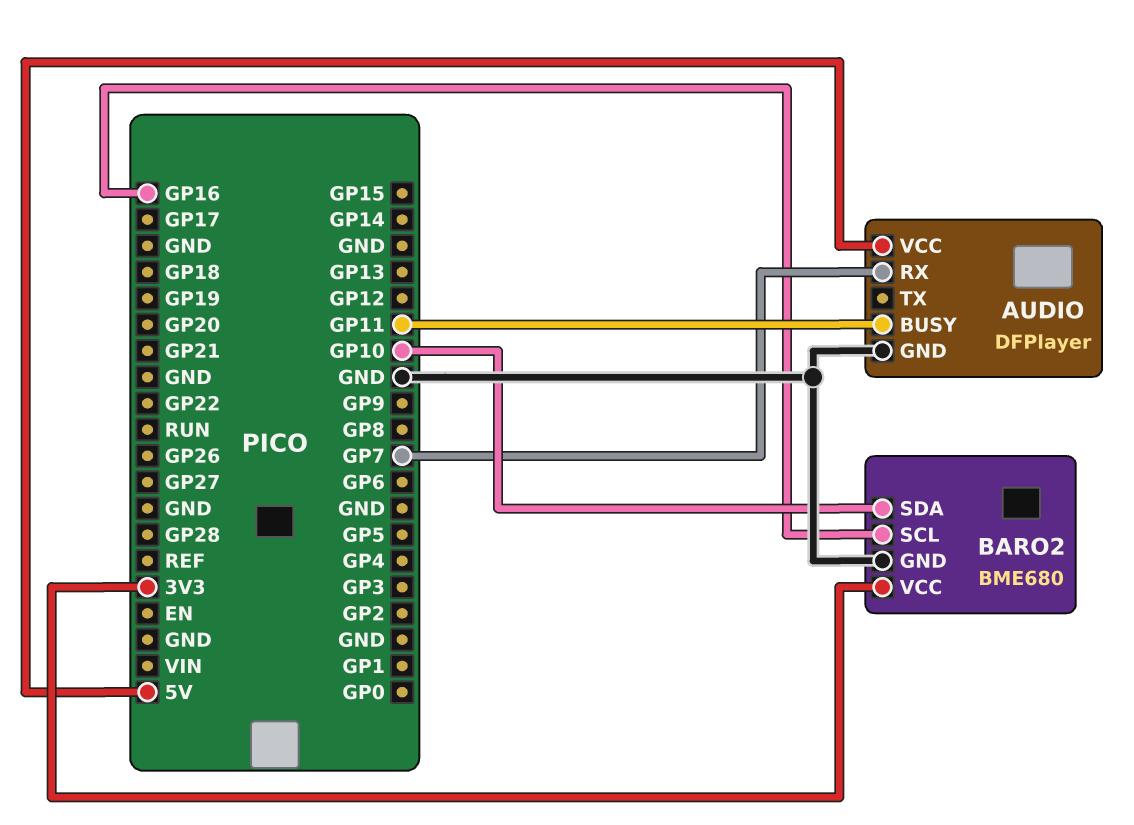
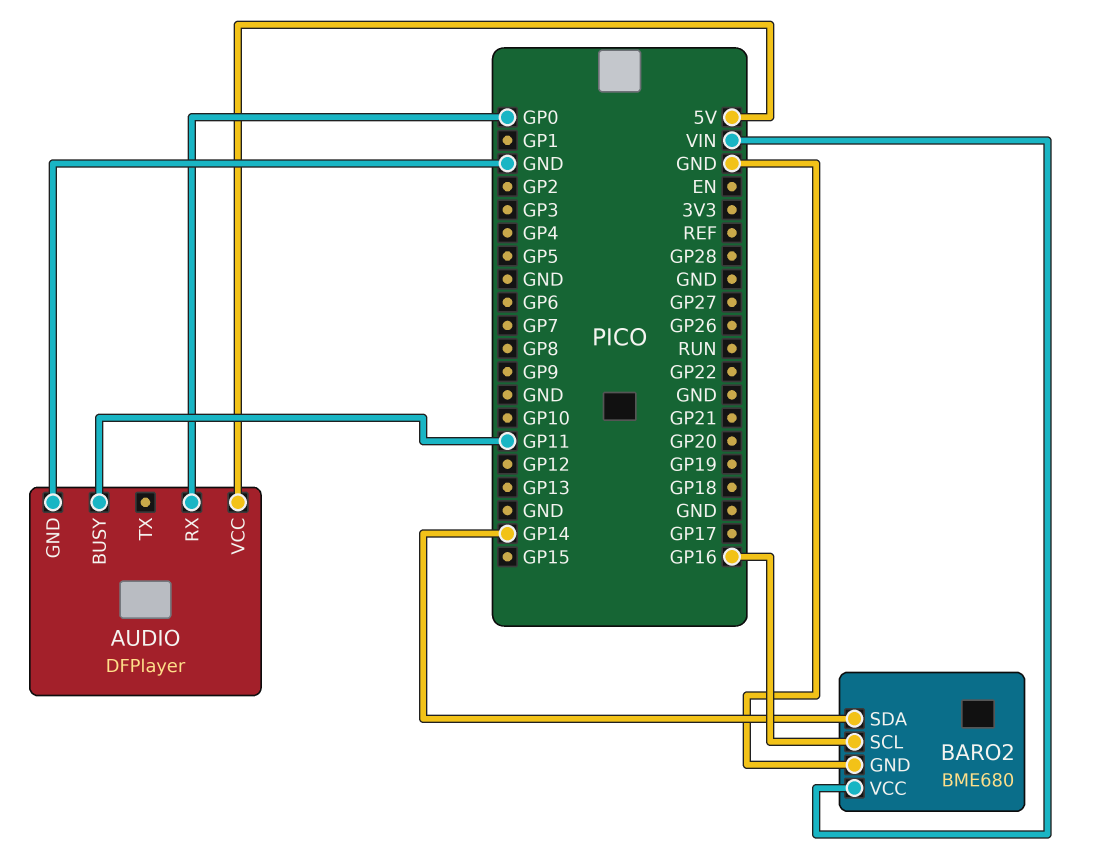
AUDIO pin RX: GP7 -> GP0
BARO2 pin SDA: GP10 -> GP14
BARO2 pin VCC: 3V3 -> VIN

